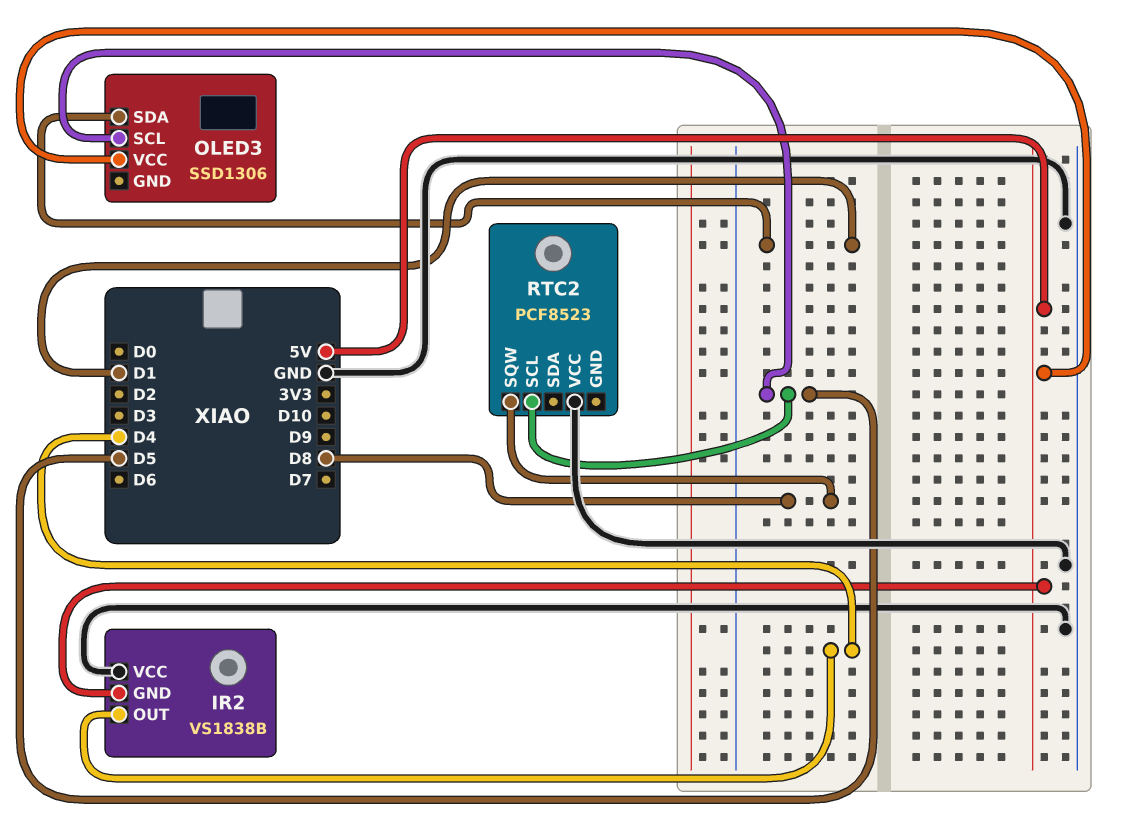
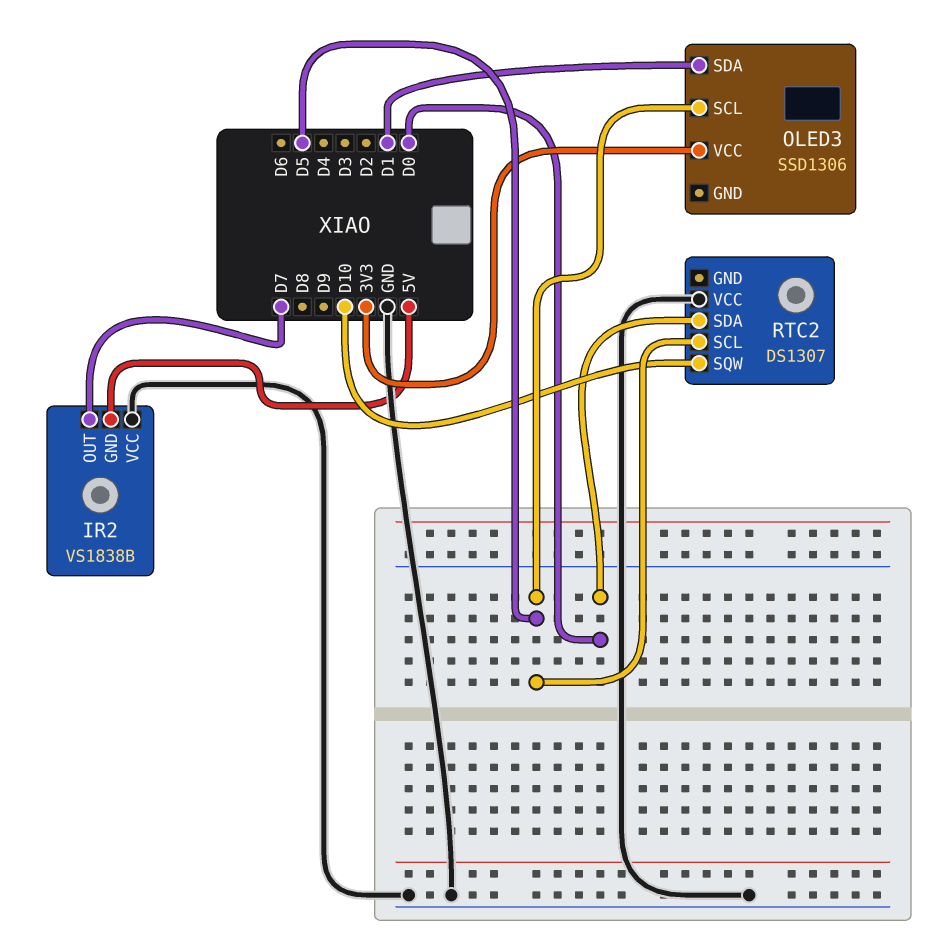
IR2 pin OUT: D4 -> D7
OLED3 pin VCC: 5V -> 3V3
RTC2: PCF8523 -> DS1307
RTC2 pin SDA: none -> D0
RTC2 pin SQW: D8 -> D10

